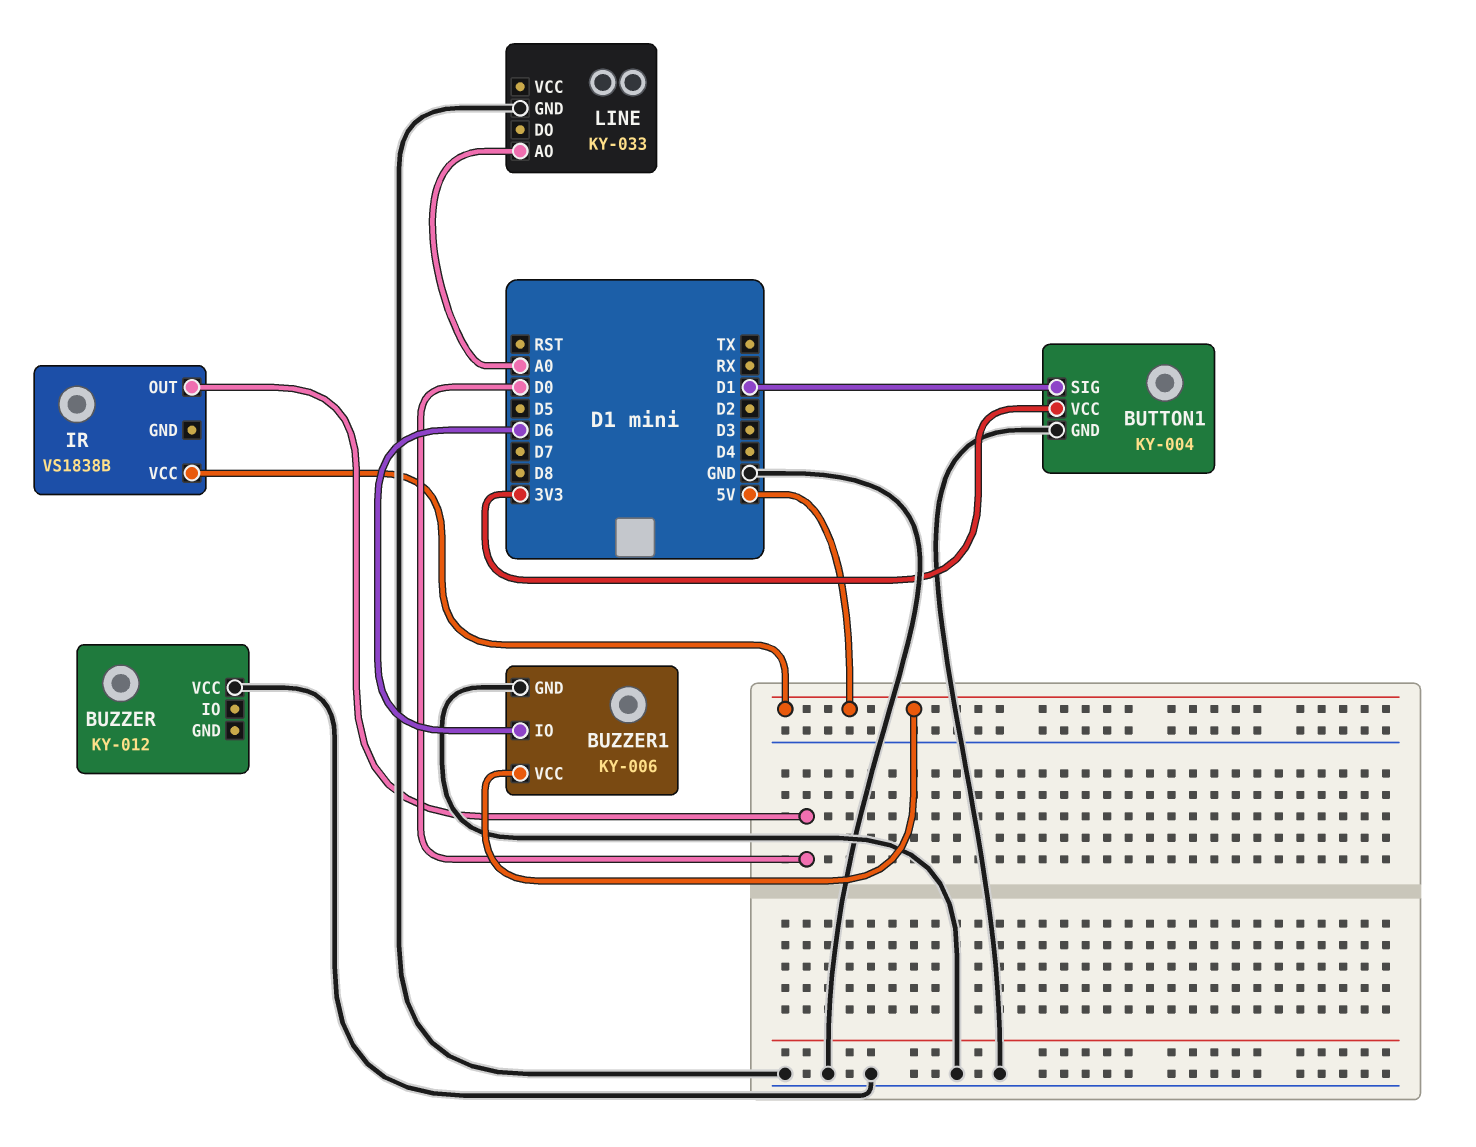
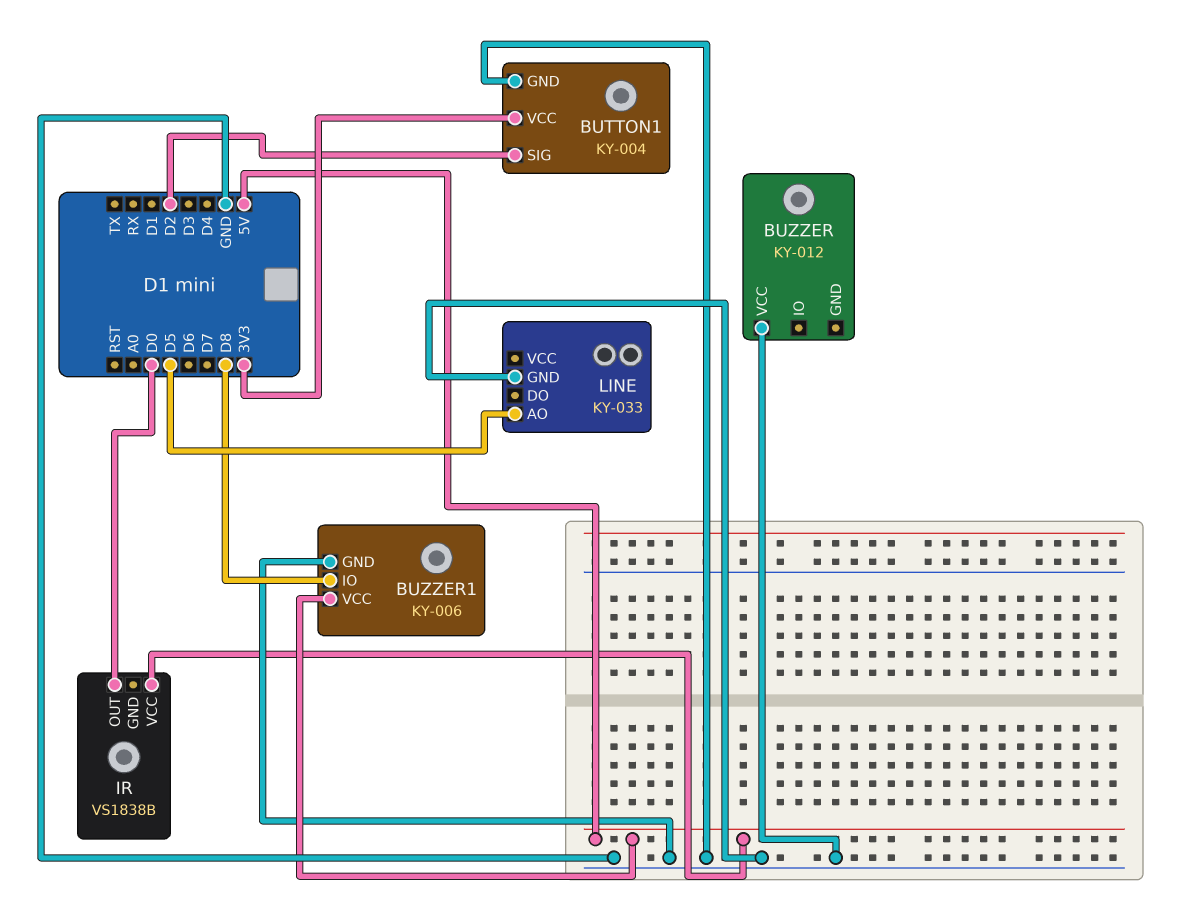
BUTTON1 pin SIG: D1 -> D2
BUZZER1 pin IO: D6 -> D8
LINE pin AO: A0 -> D5

